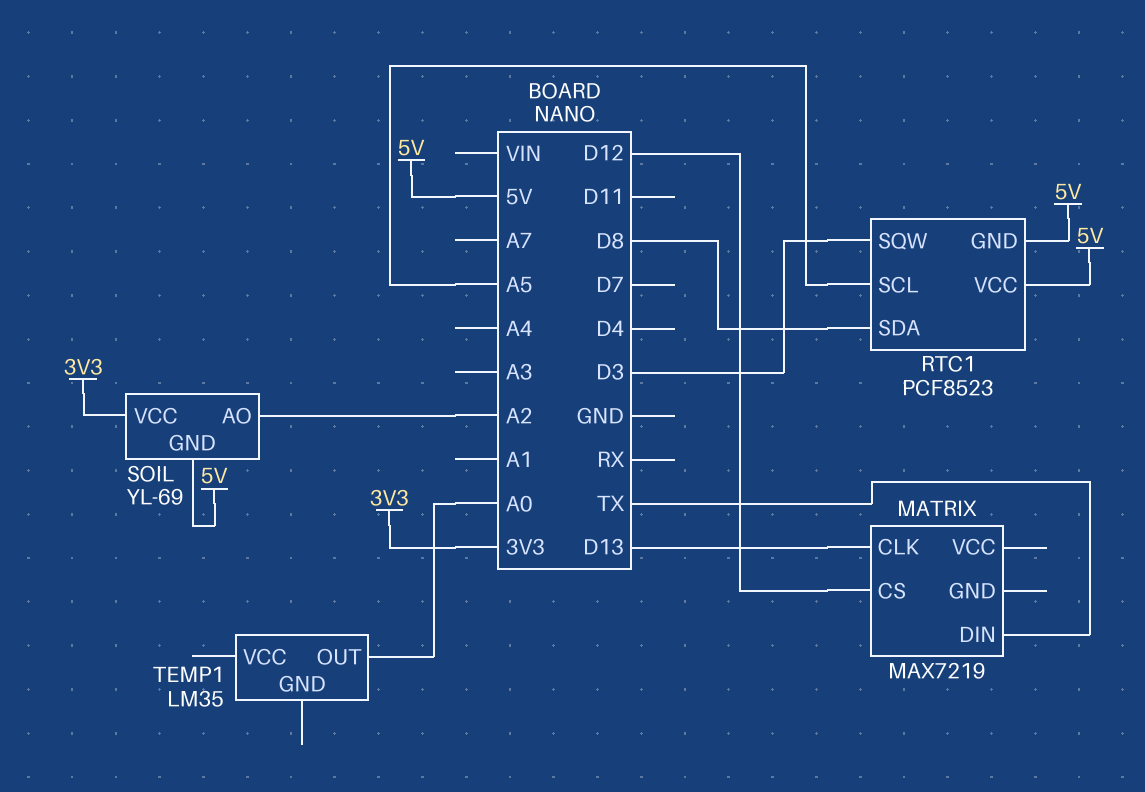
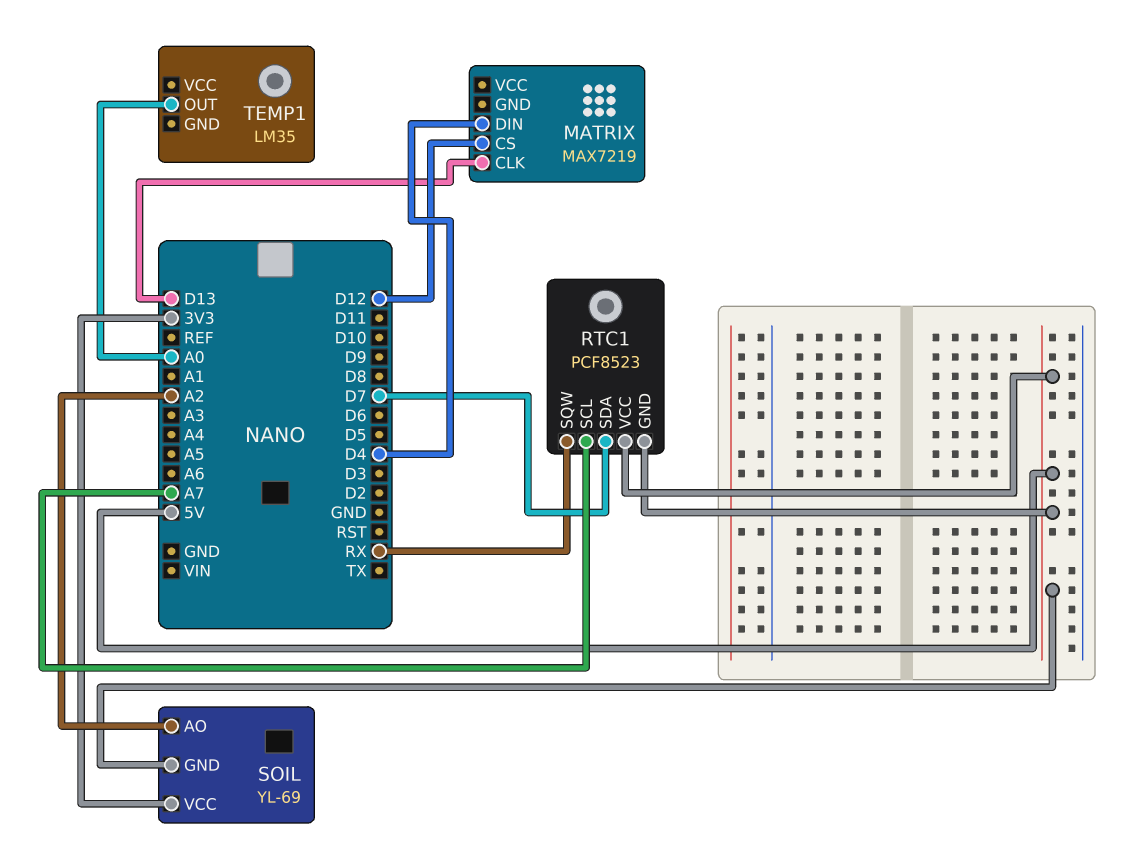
MATRIX pin DIN: TX -> D4
RTC1 pin SCL: A5 -> A7
RTC1 pin SDA: D8 -> D7
RTC1 pin SQW: D3 -> RX

